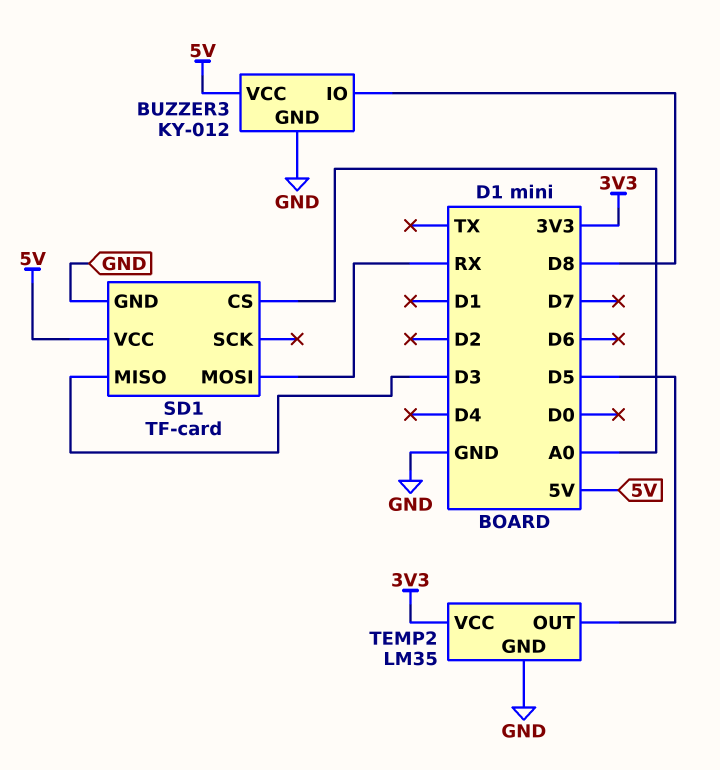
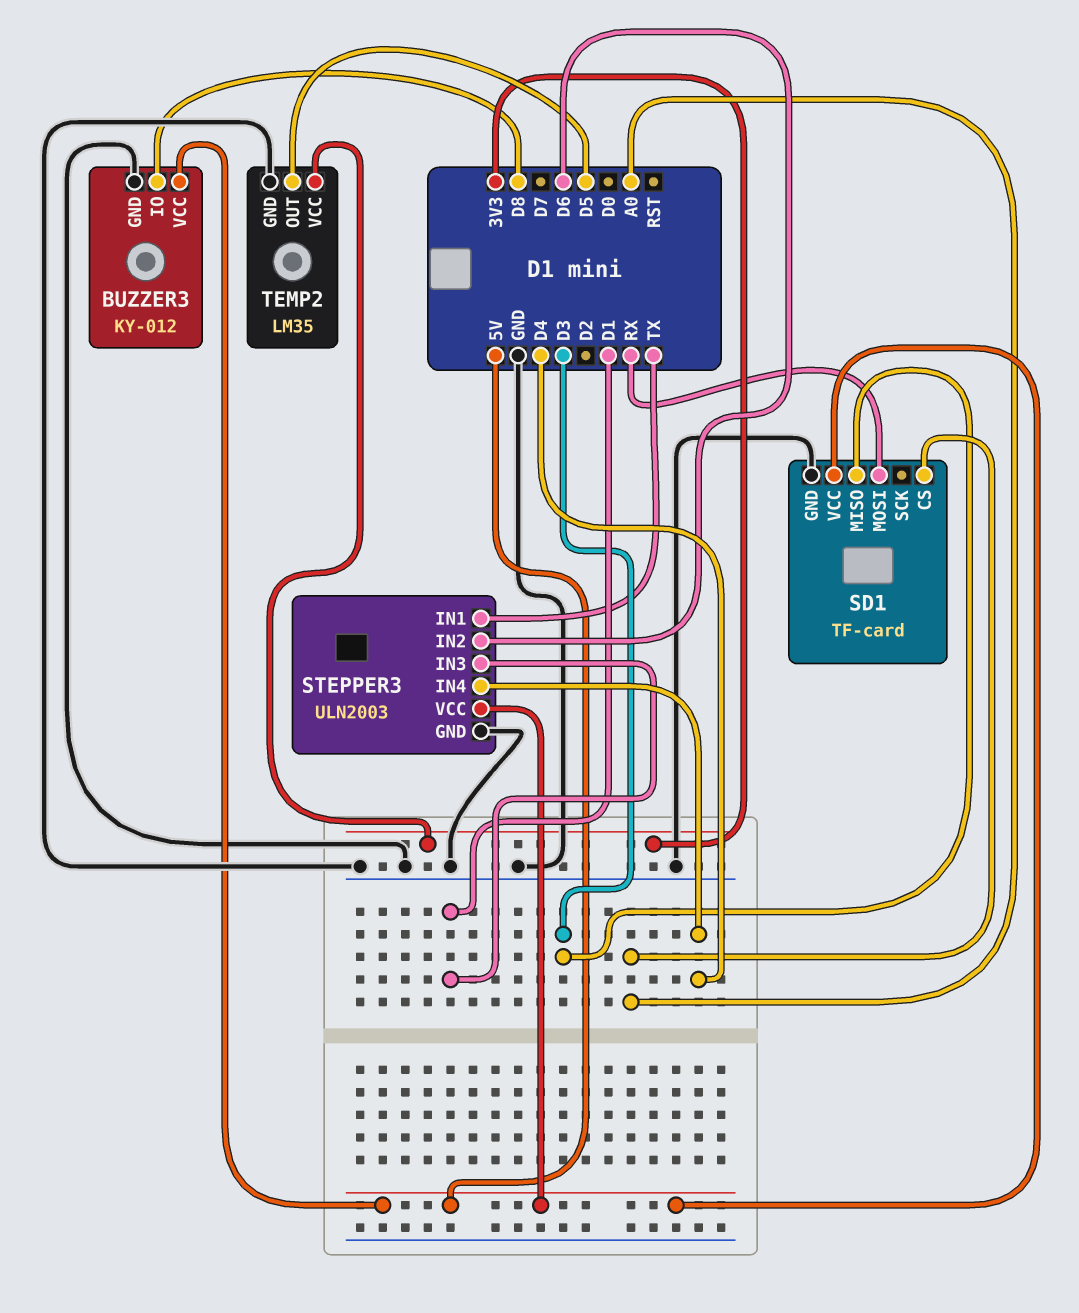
STEPPER3: none -> ULN2003
STEPPER3 pin GND: none -> GND
STEPPER3 pin IN1: none -> TX
STEPPER3 pin IN2: none -> D6
STEPPER3 pin IN3: none -> D1
STEPPER3 pin IN4: none -> D4
STEPPER3 pin VCC: none -> 5V

